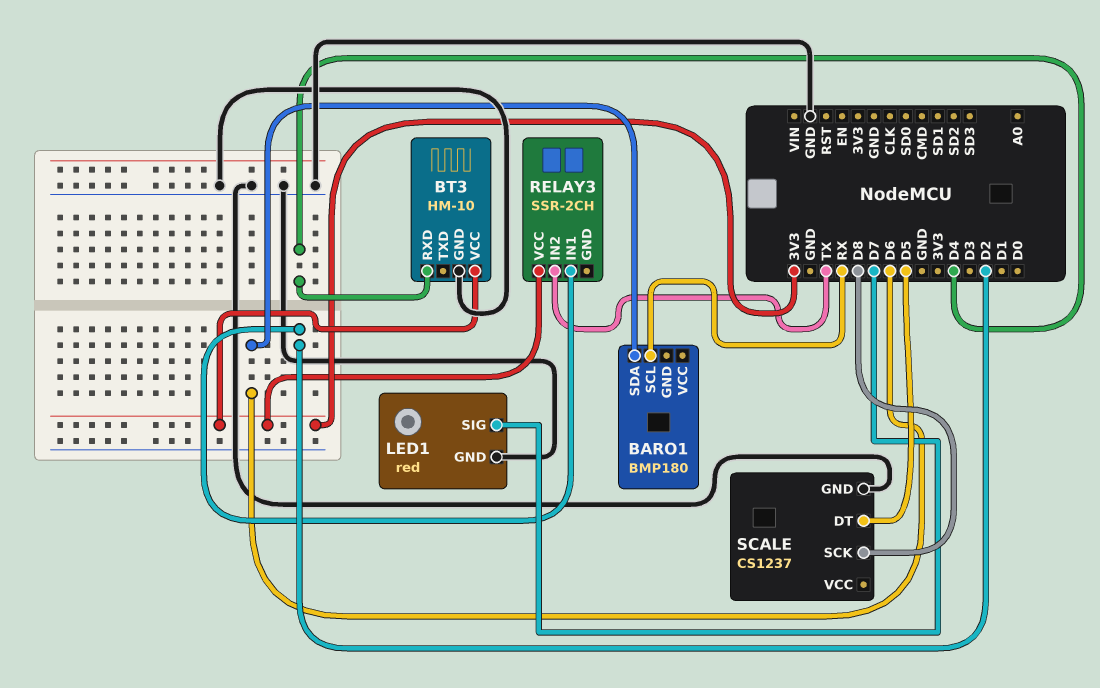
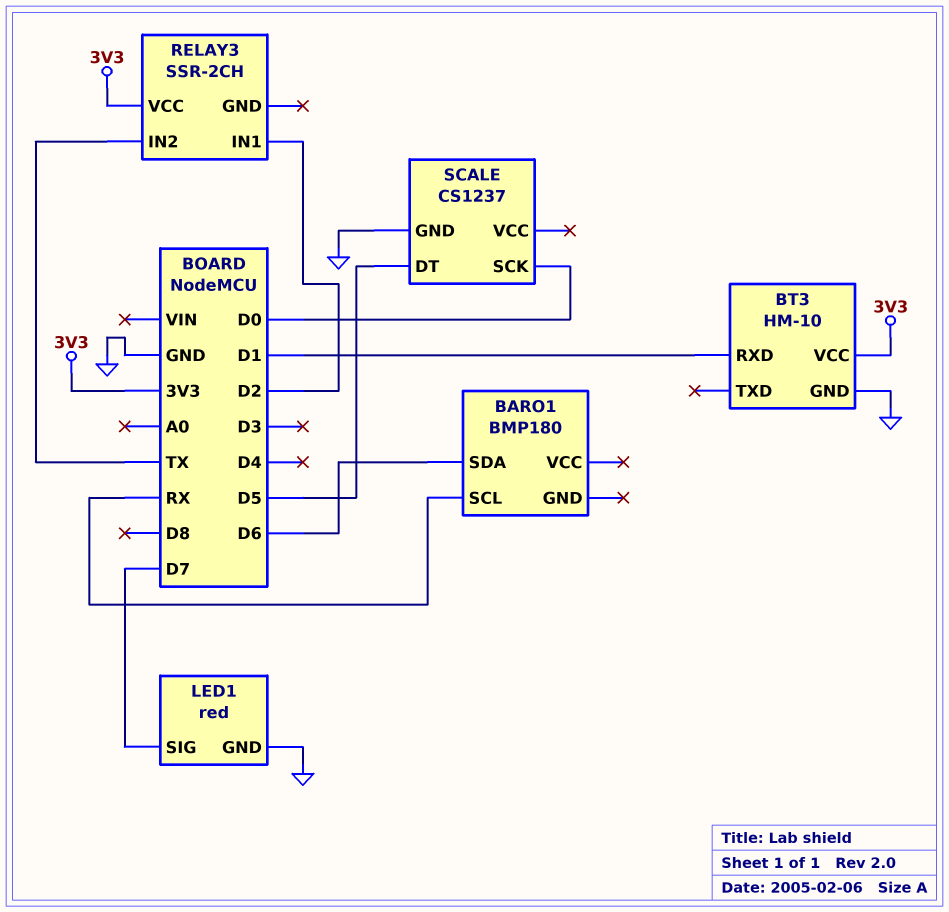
BT3 pin RXD: D4 -> D1
SCALE pin SCK: D8 -> D0

